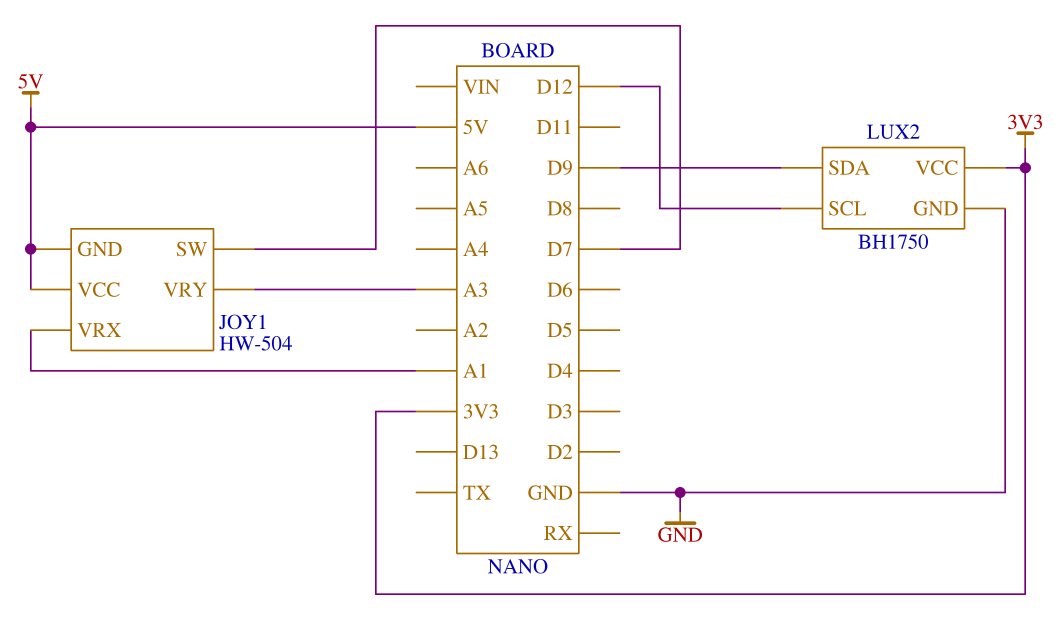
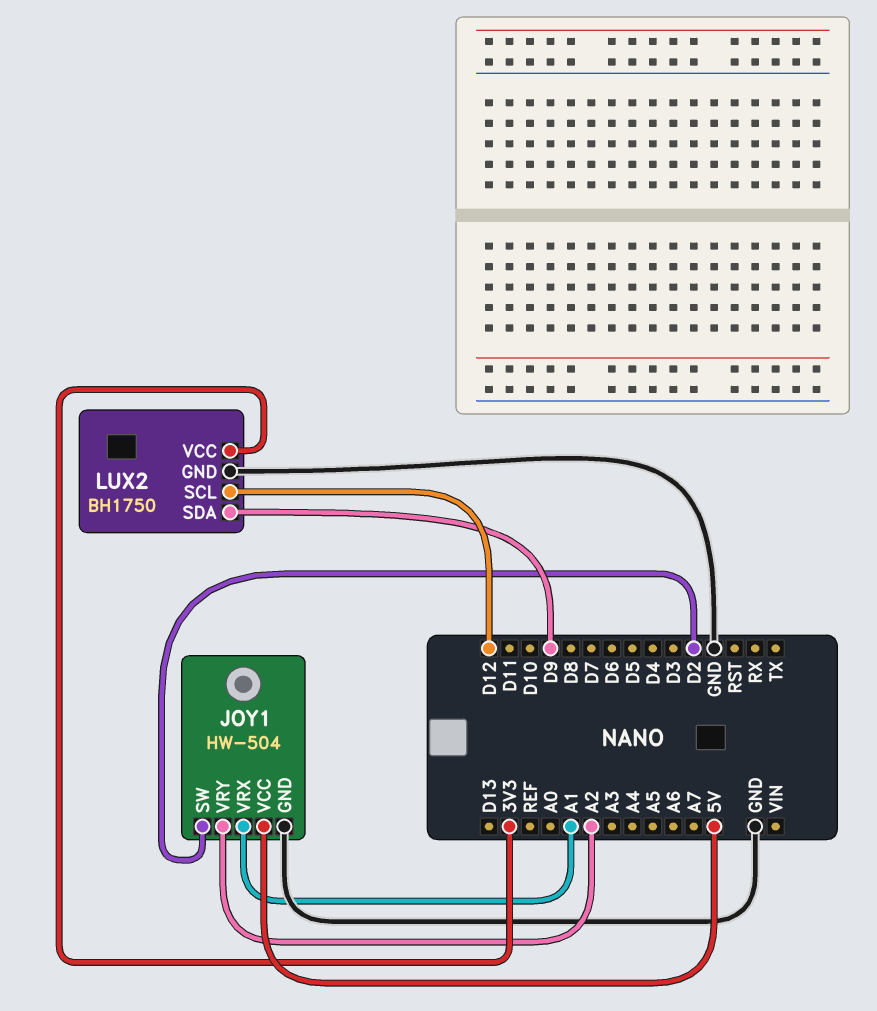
JOY1 pin GND: 5V -> GND
JOY1 pin SW: D7 -> D2
JOY1 pin VRY: A3 -> A2

